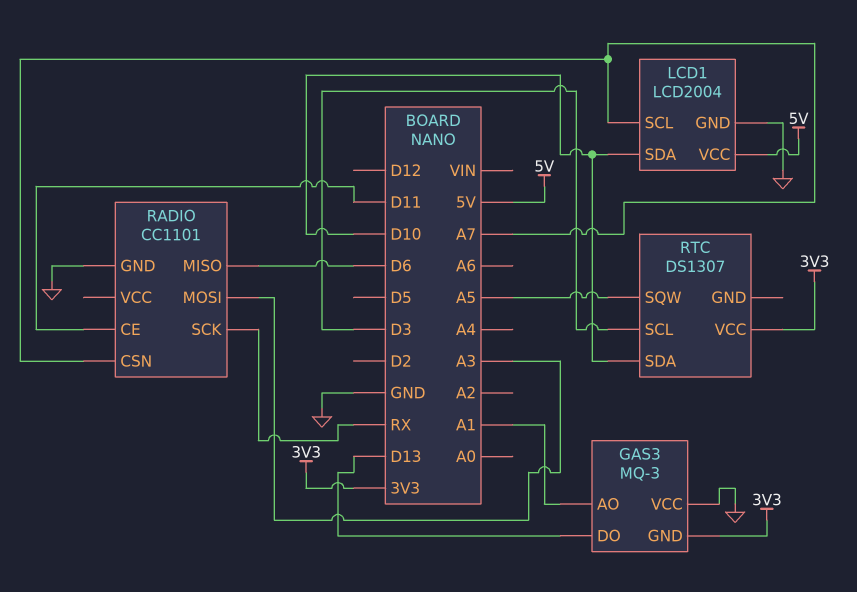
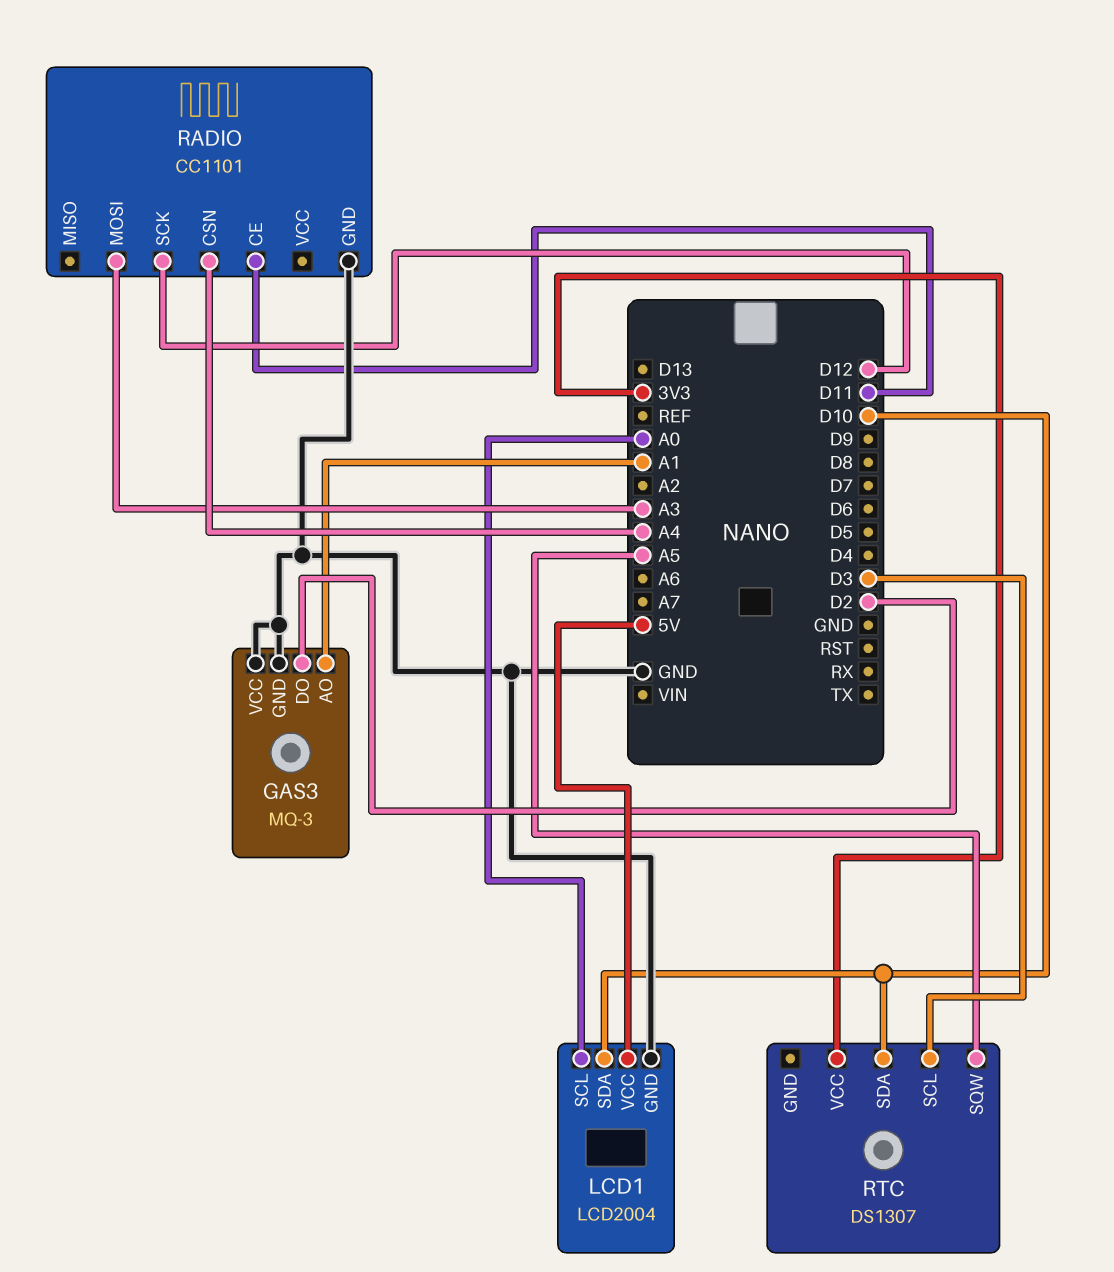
GAS3 pin DO: D13 -> D2
GAS3 pin GND: 3V3 -> GND
LCD1 pin SCL: A7 -> A0
RADIO pin CSN: A7 -> A4
RADIO pin MISO: D6 -> none
RADIO pin SCK: RX -> D12

